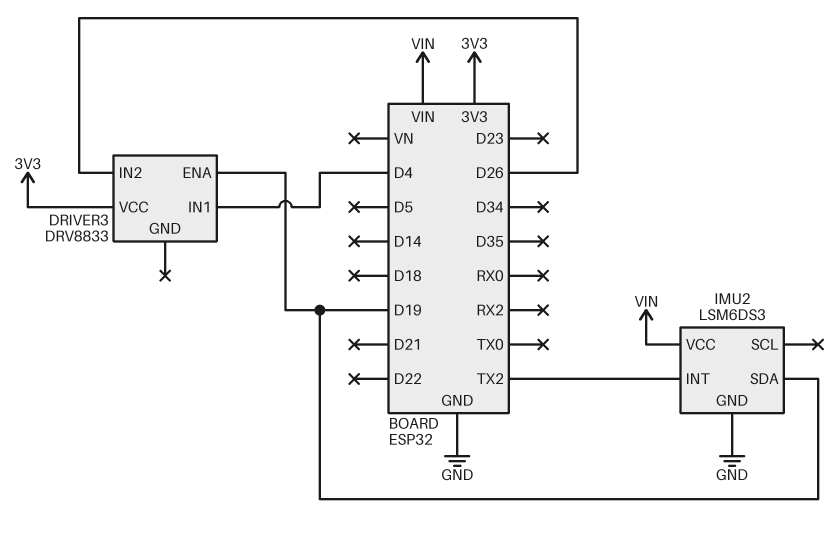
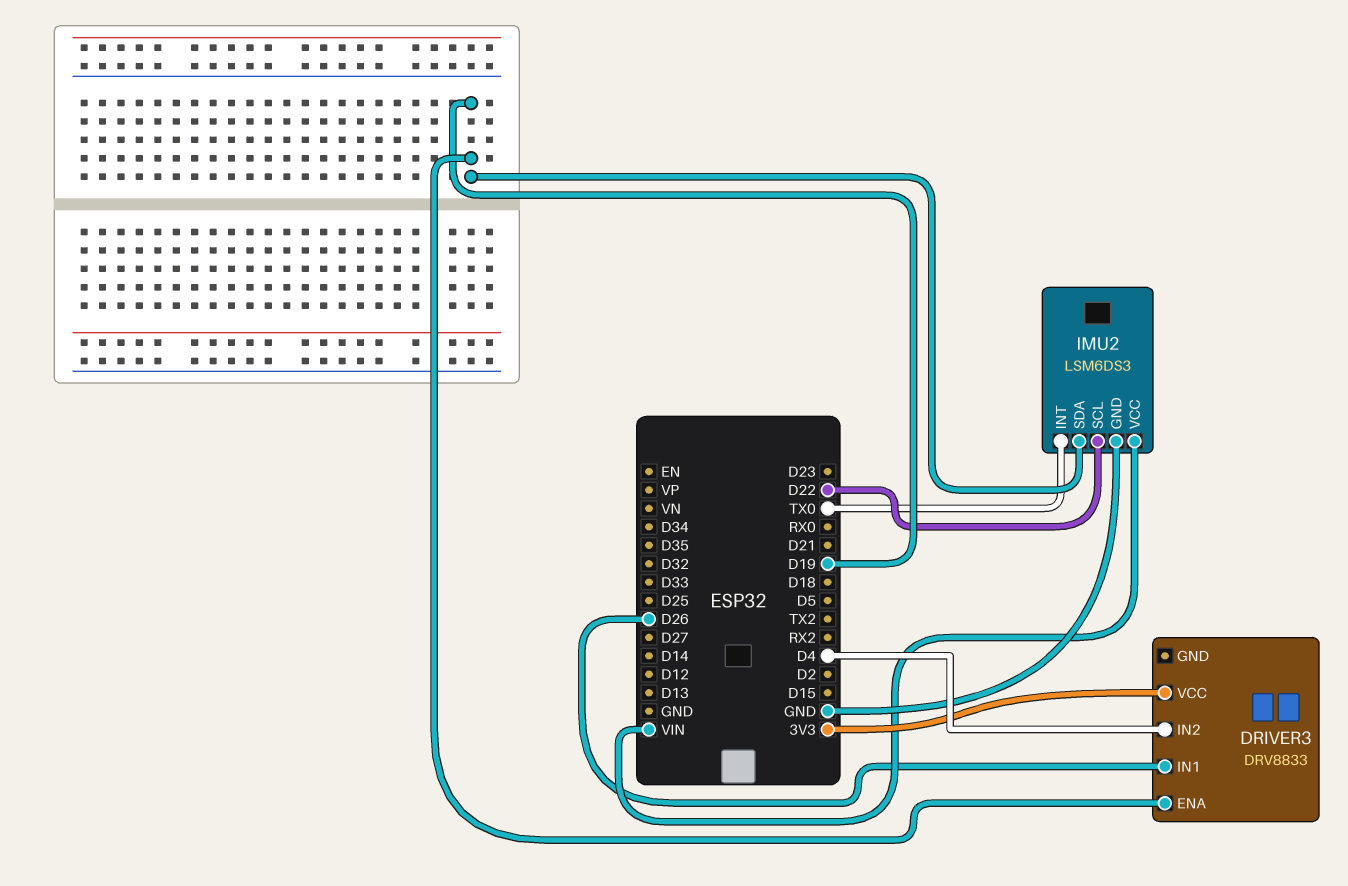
DRIVER3 pin IN1: D4 -> D26
DRIVER3 pin IN2: D26 -> D4
IMU2 pin INT: TX2 -> TX0
IMU2 pin SCL: none -> D22

